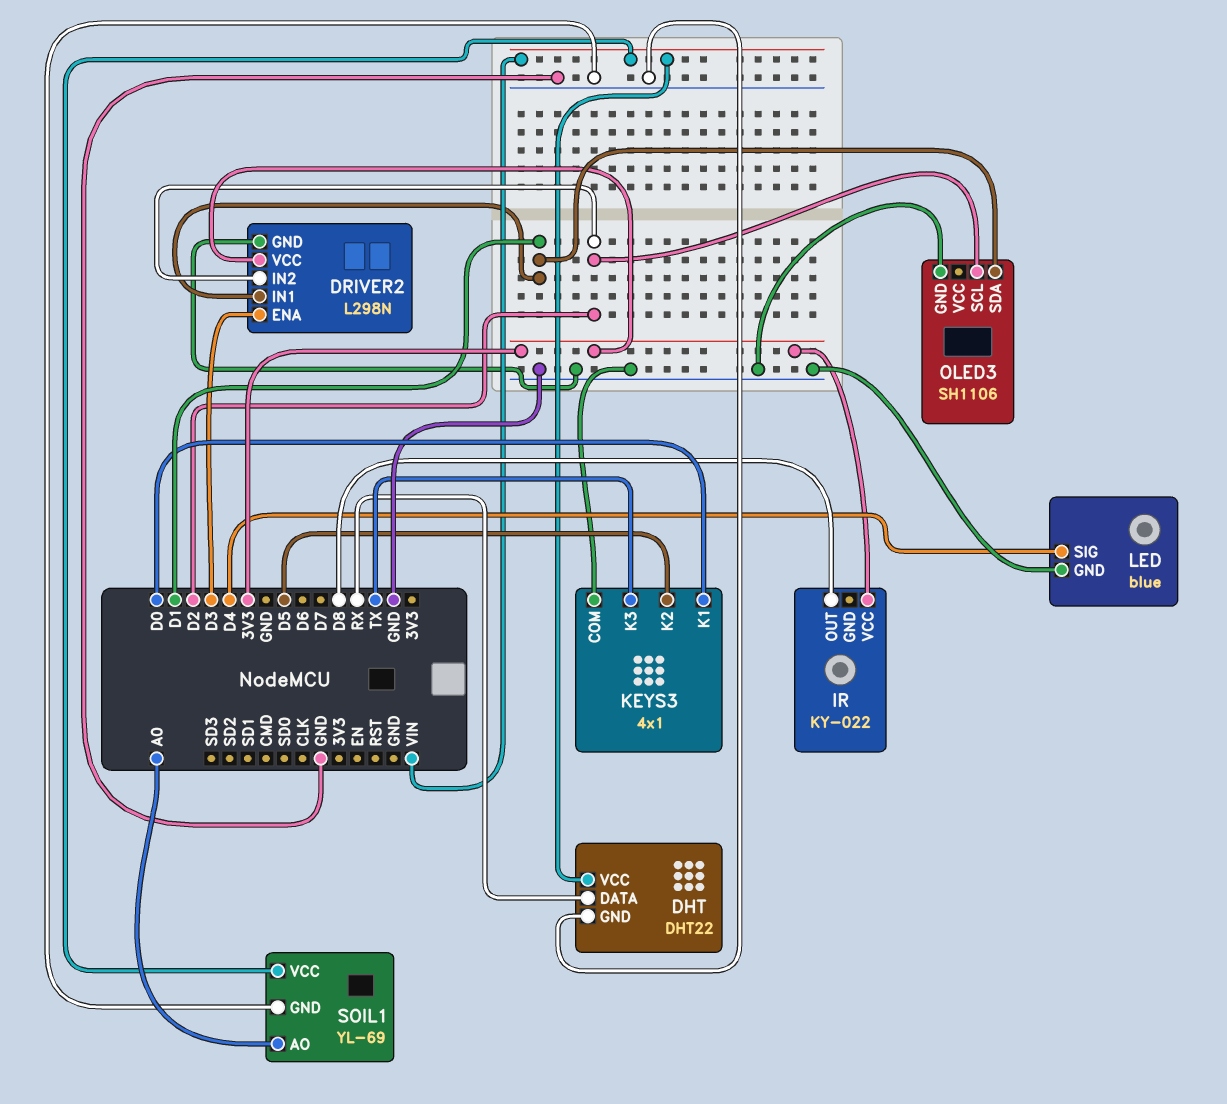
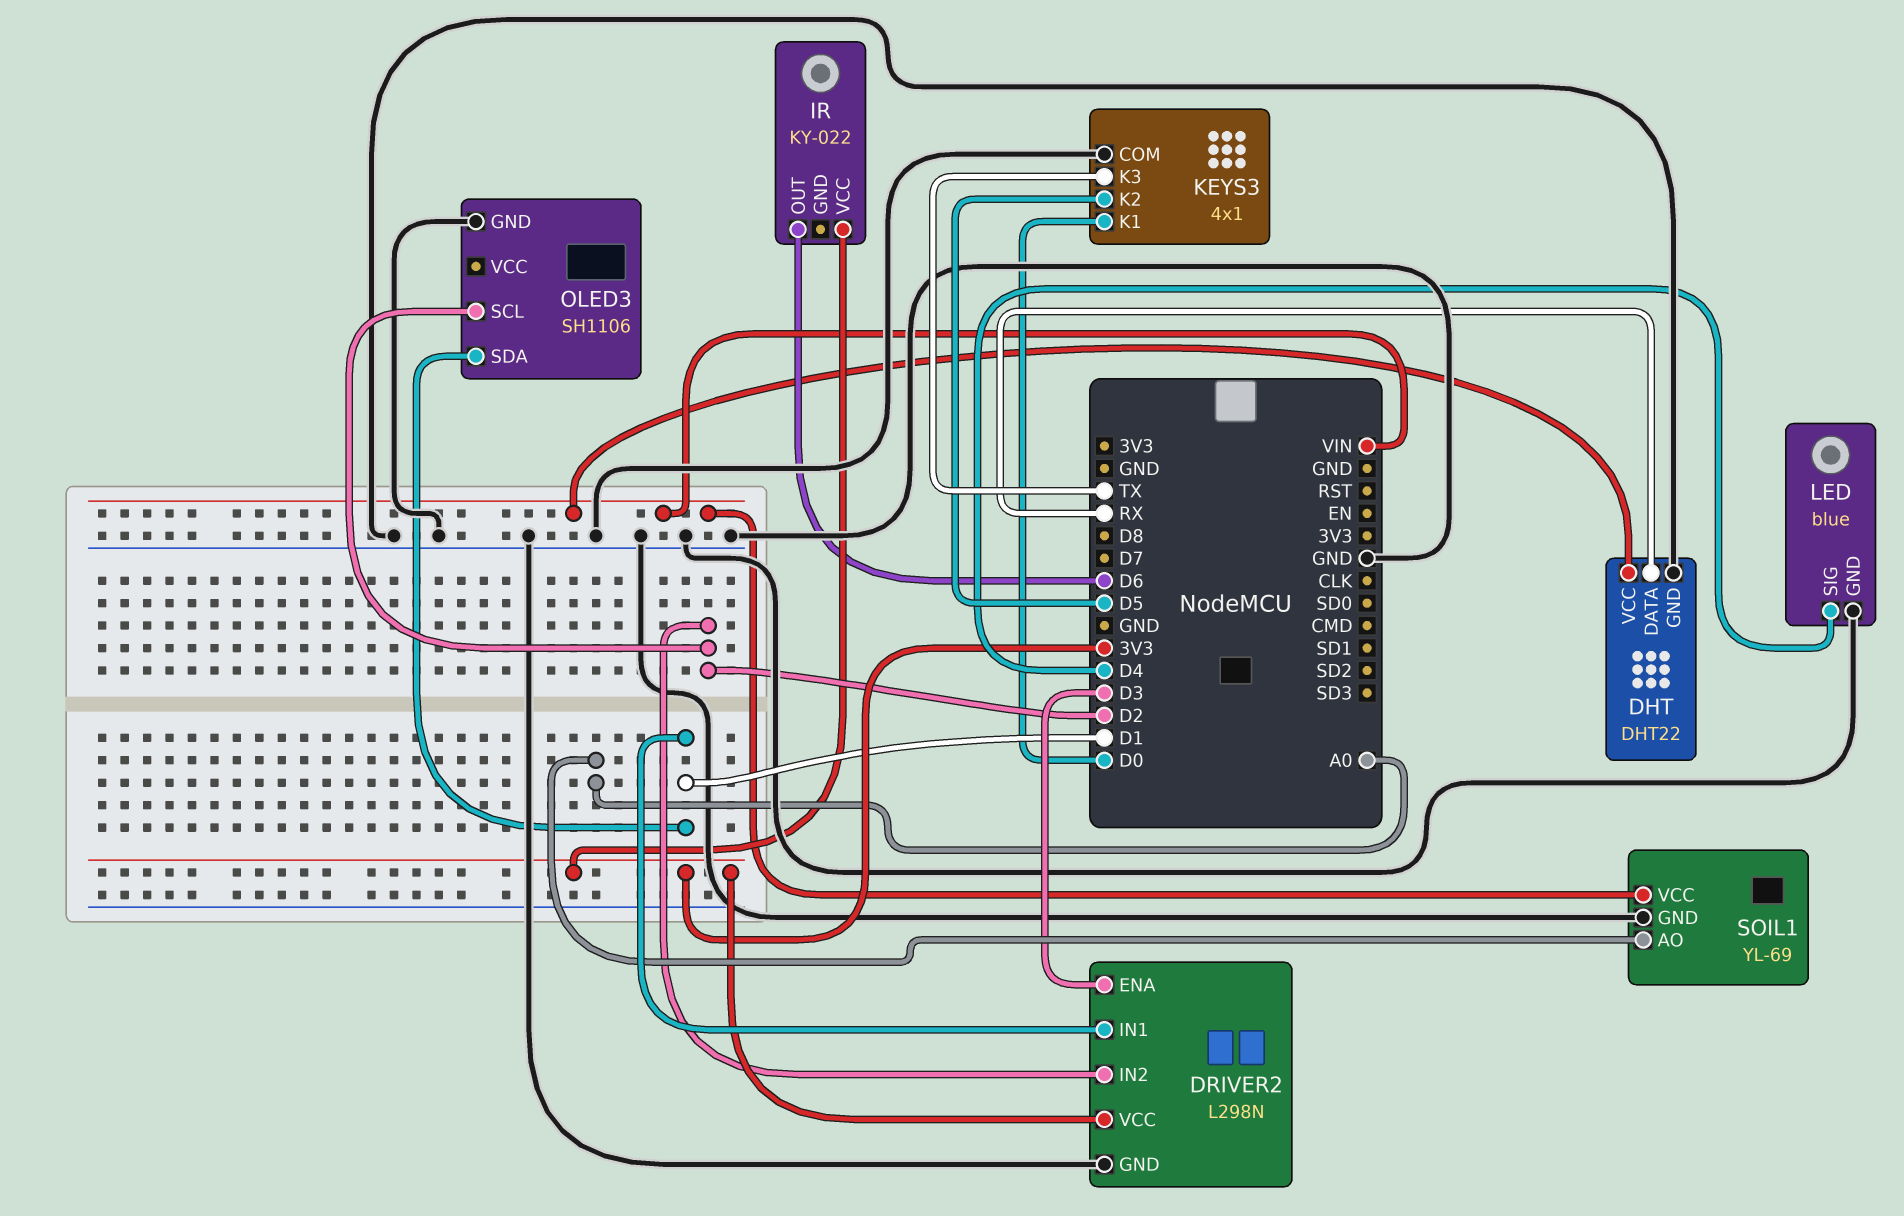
IR pin OUT: D8 -> D6

